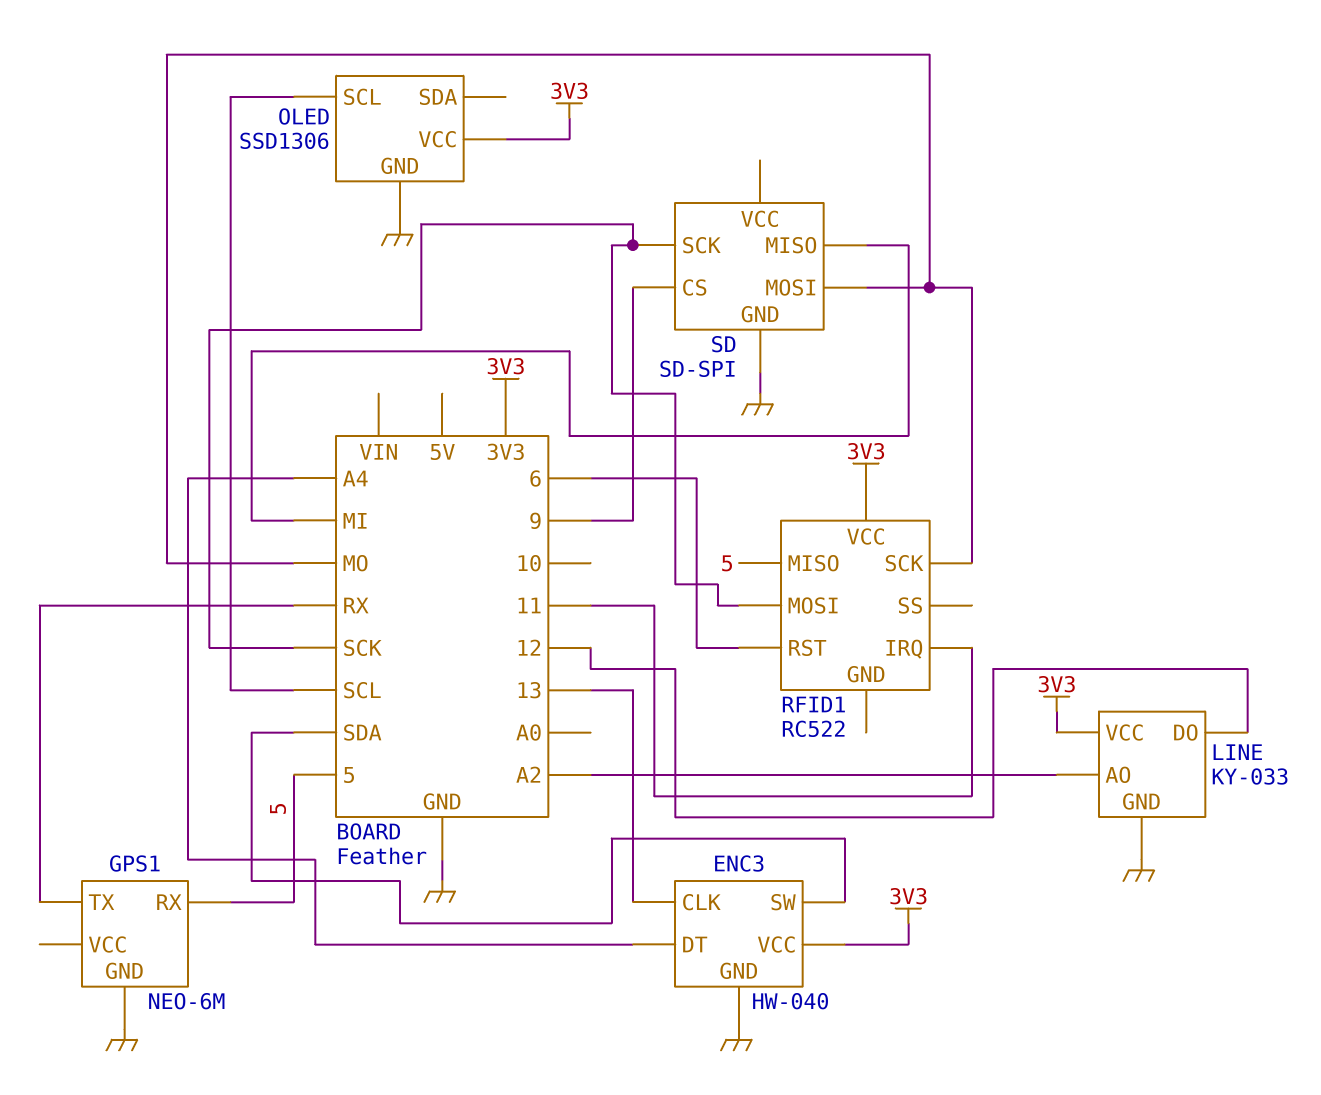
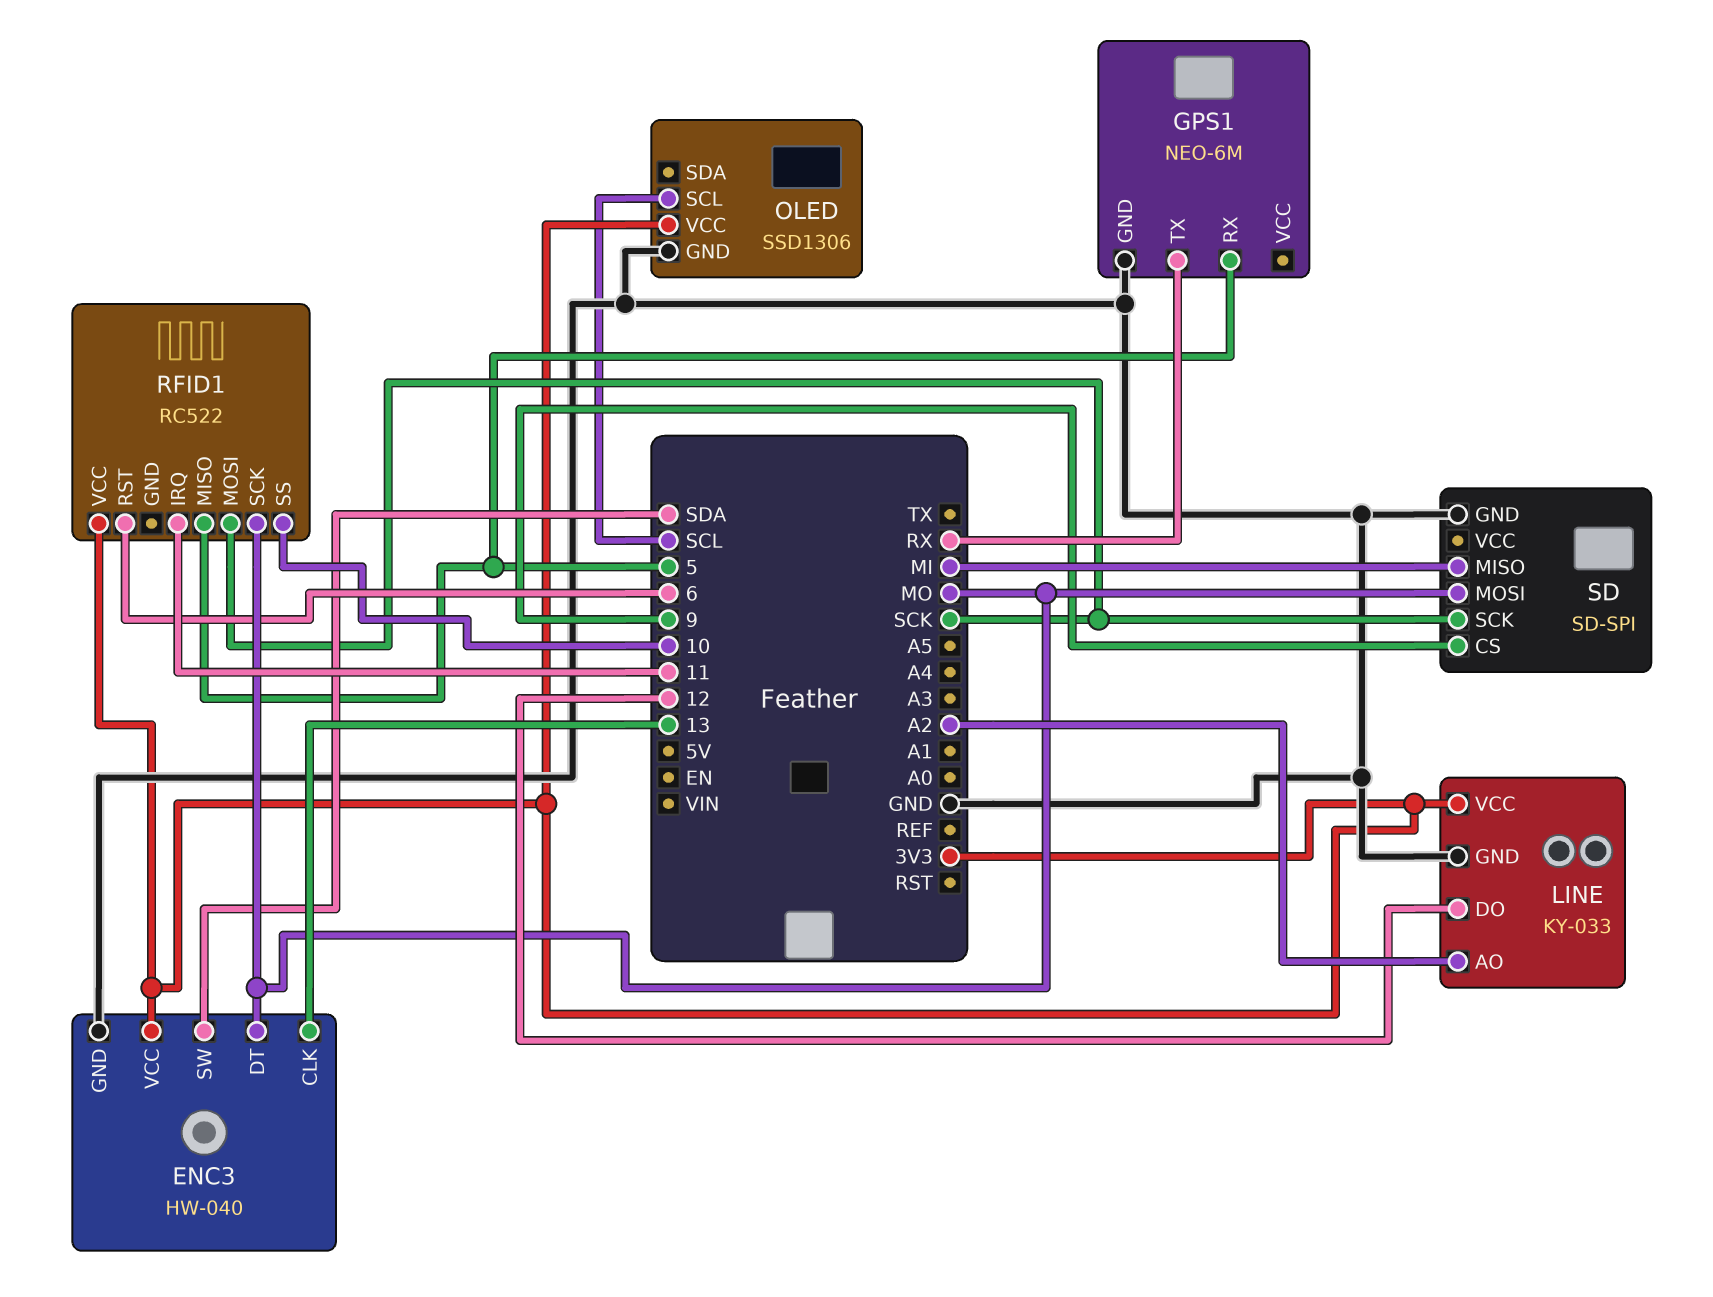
ENC3 pin DT: A4 -> MO
RFID1 pin SS: none -> 10

